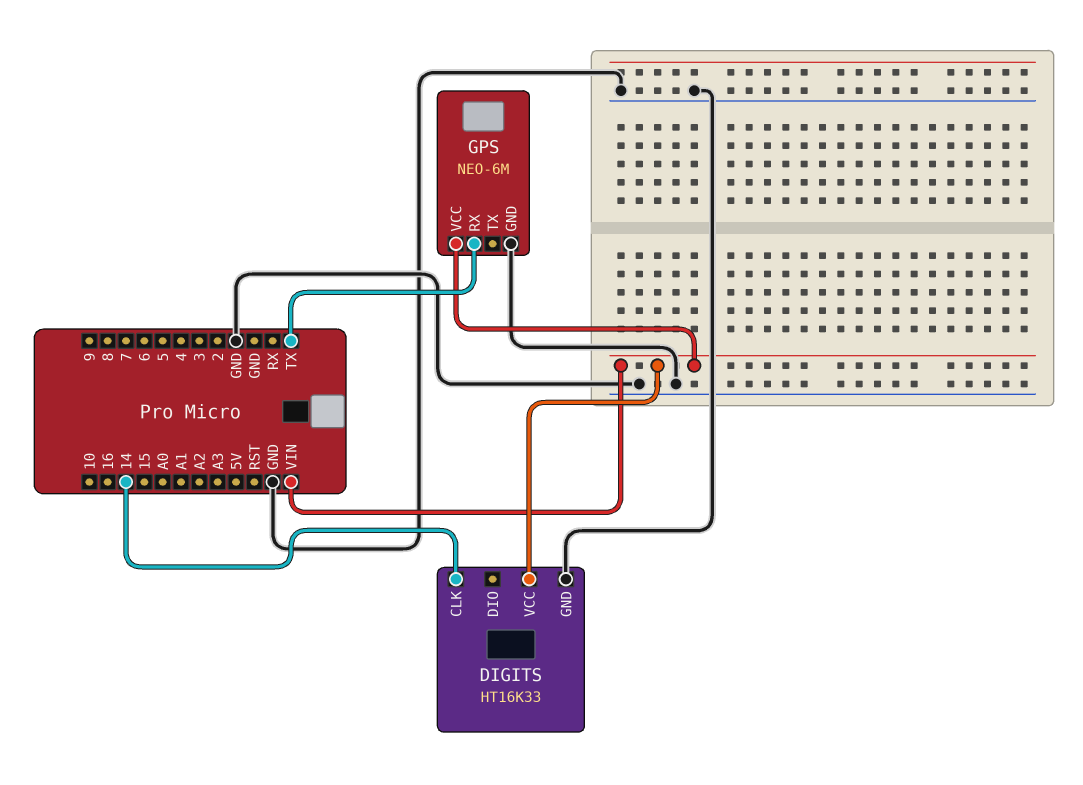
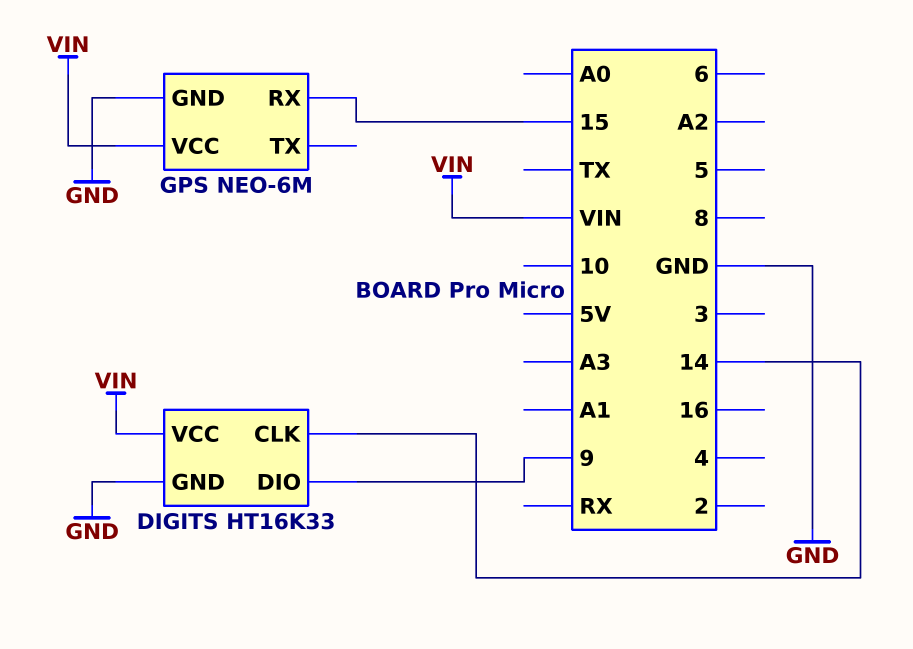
DIGITS pin DIO: none -> 9
GPS pin RX: TX -> 15

